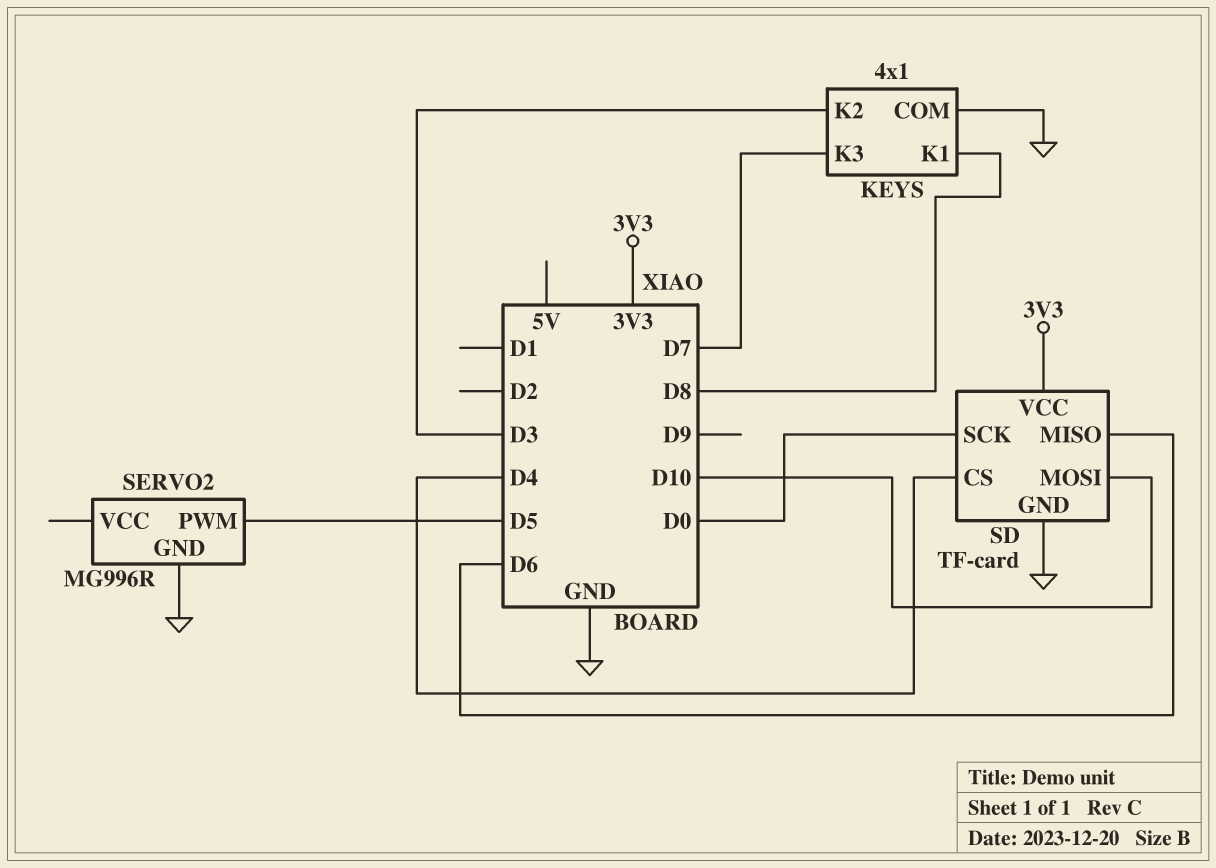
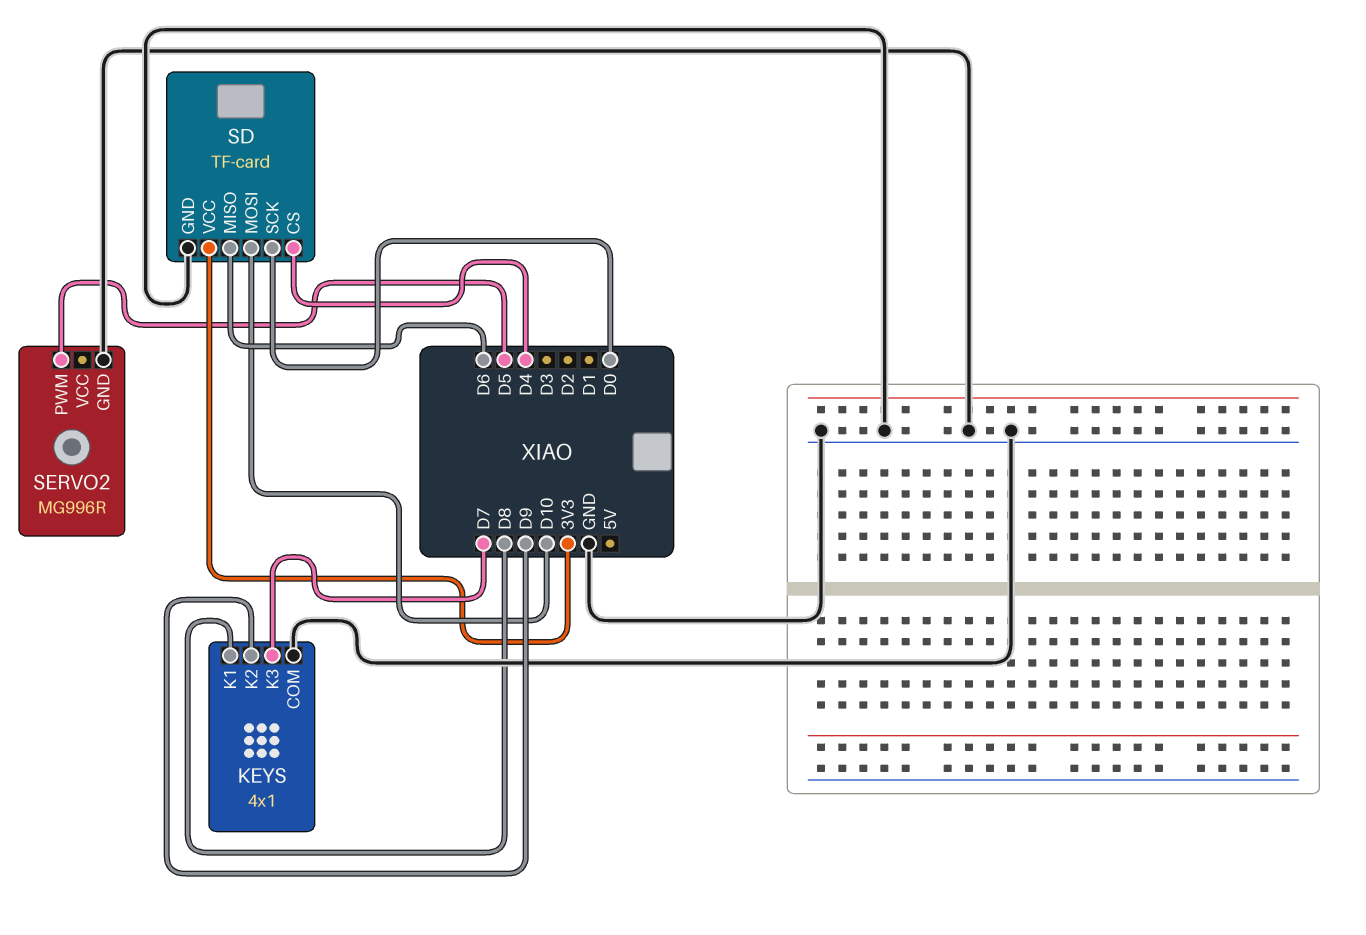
KEYS pin K2: D3 -> D9

